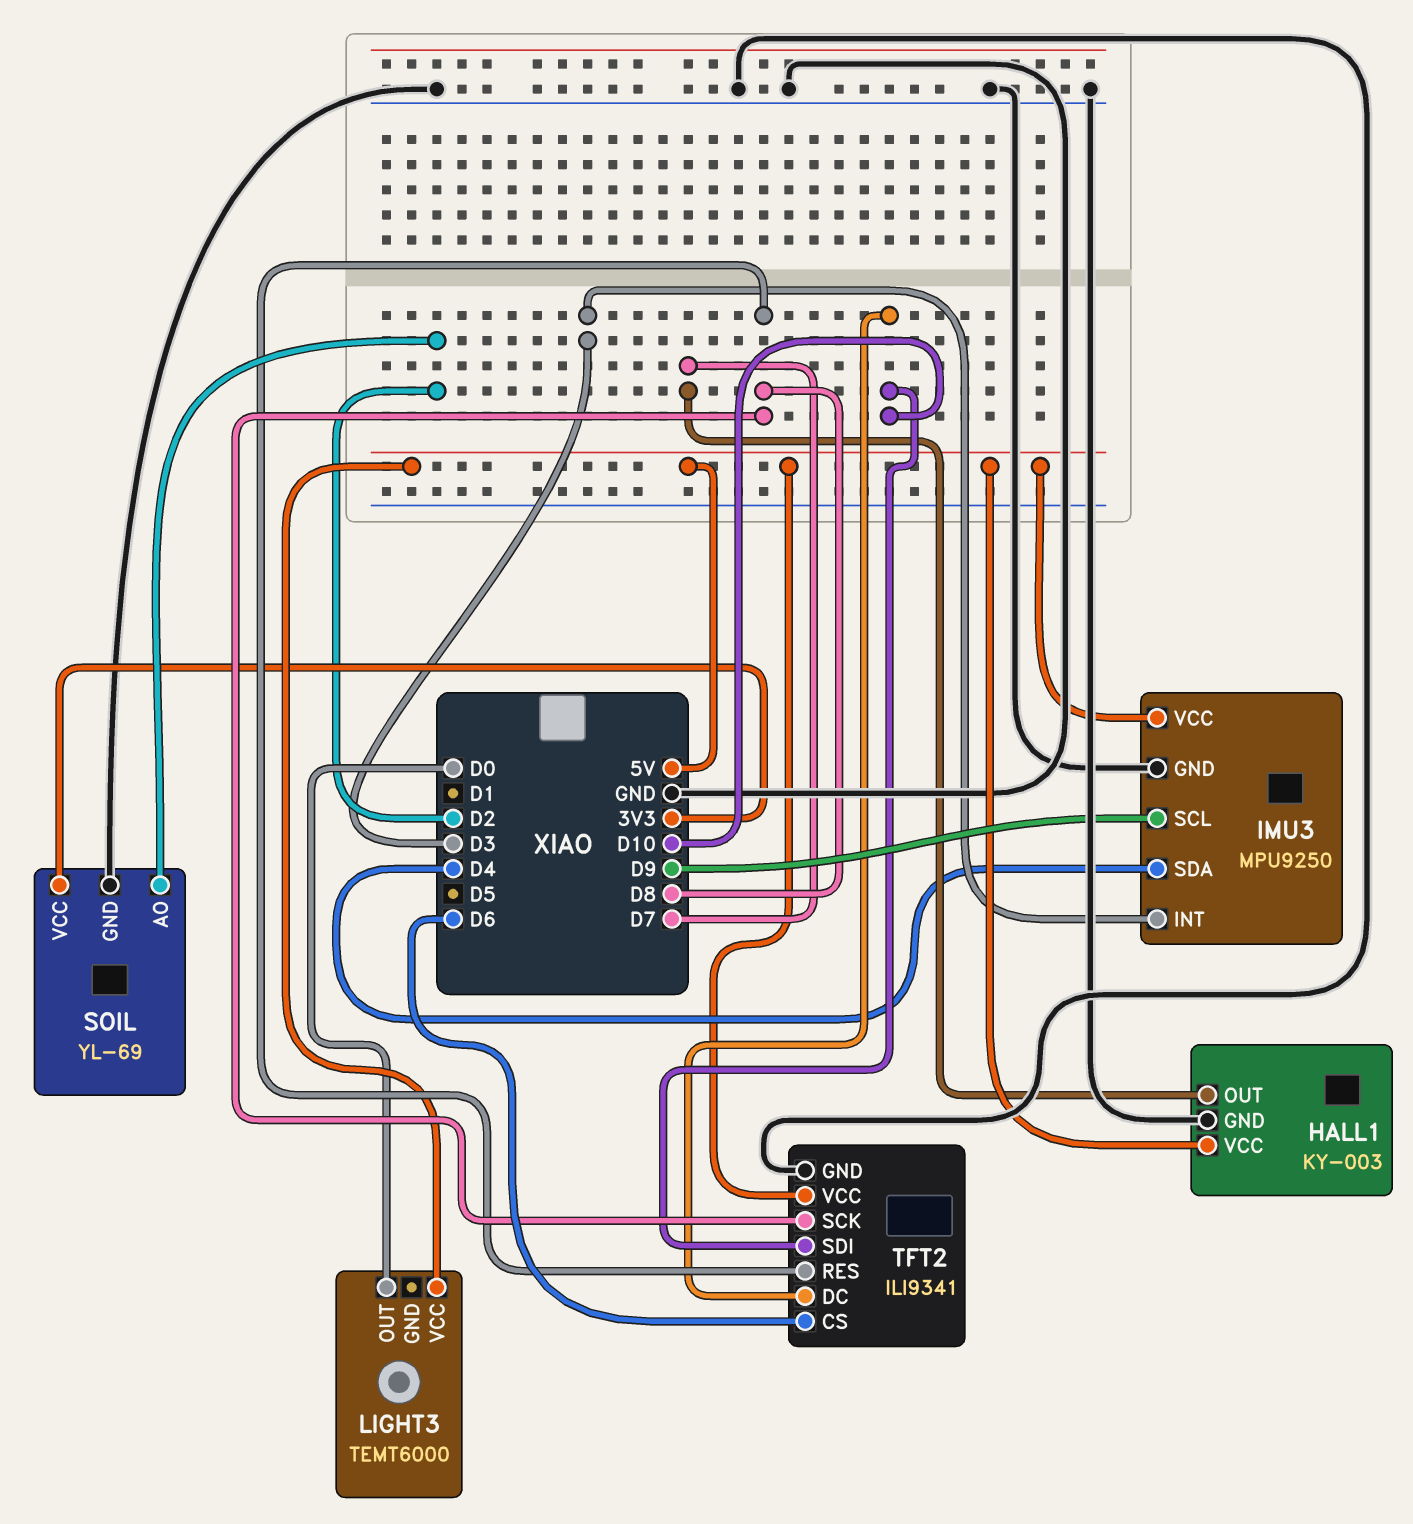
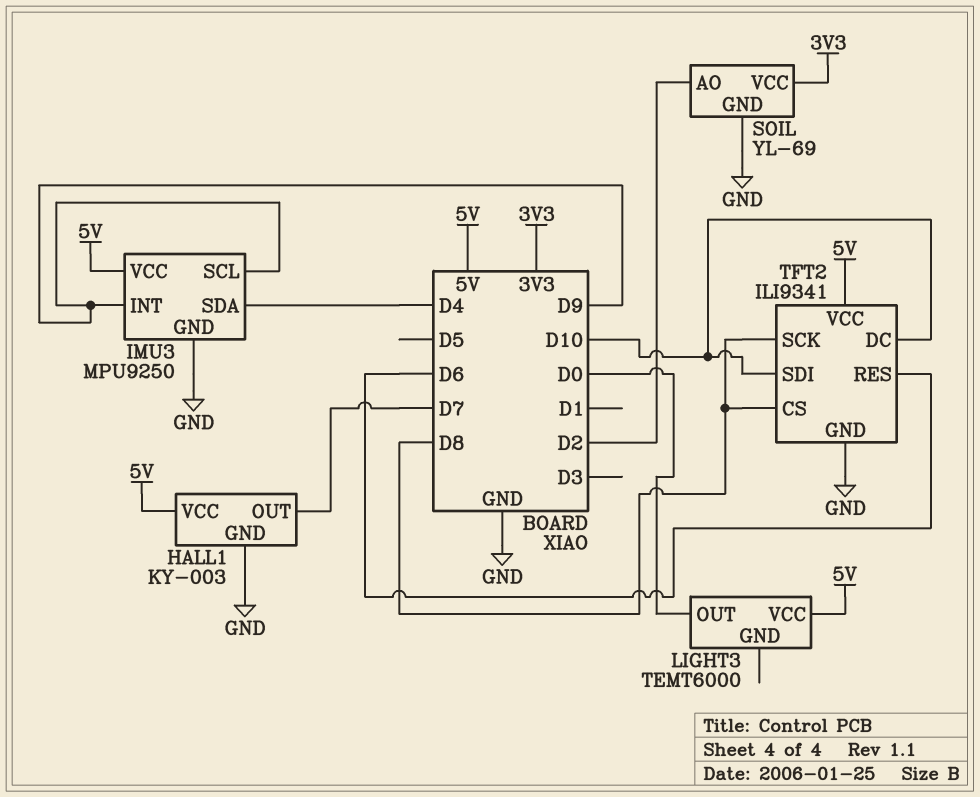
IMU3 pin INT: D3 -> D9
TFT2 pin CS: D6 -> D8
TFT2 pin RES: D8 -> D6

